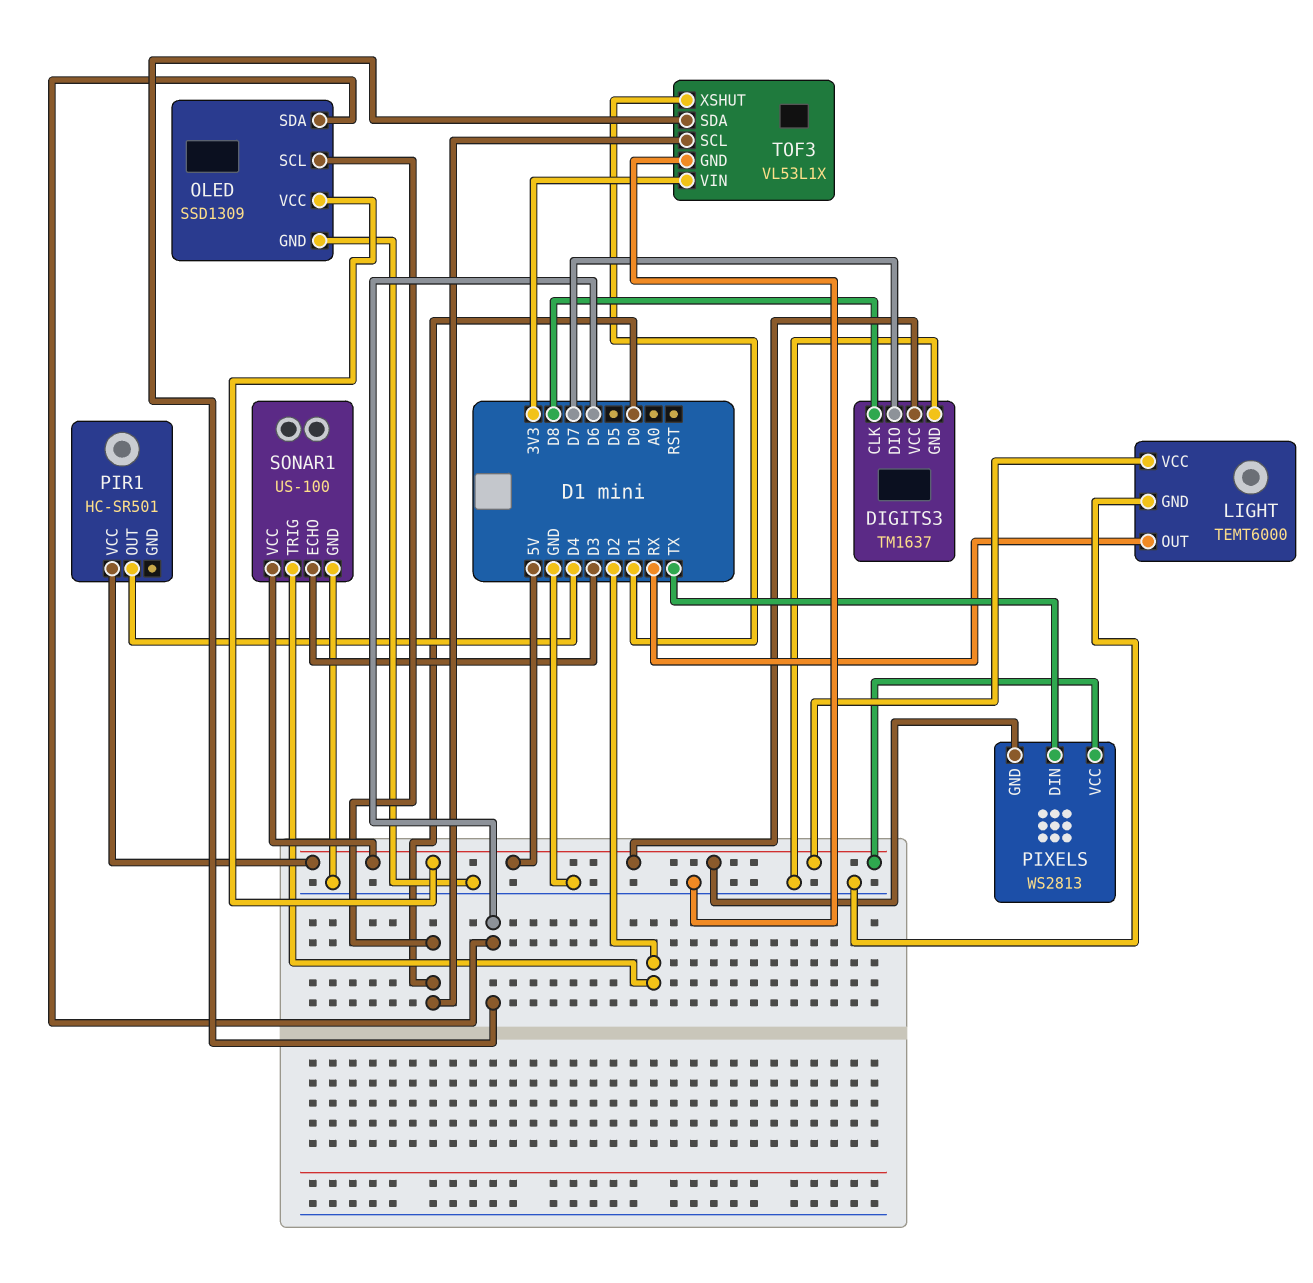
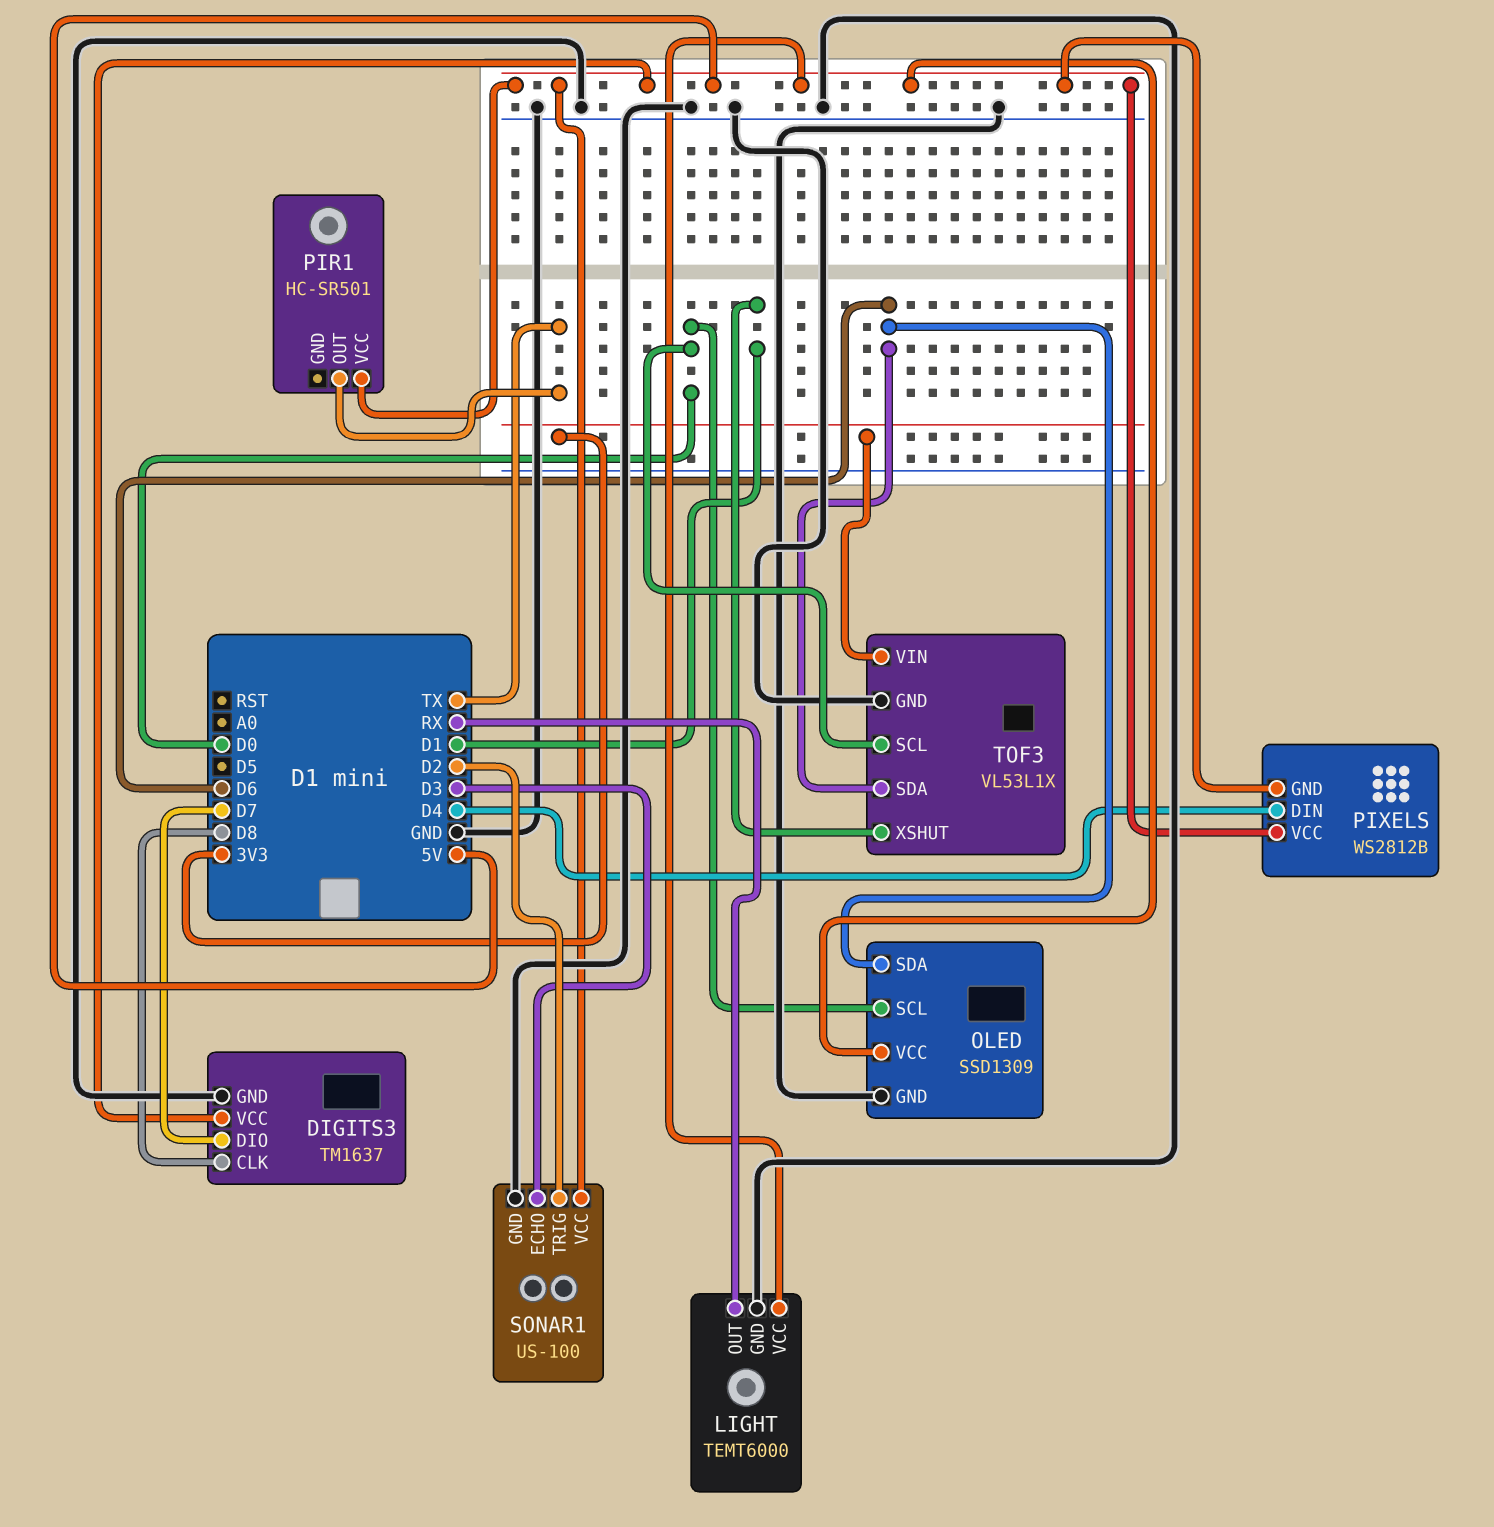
PIR1 pin OUT: D4 -> TX
PIXELS: WS2813 -> WS2812B
PIXELS pin DIN: TX -> D4

